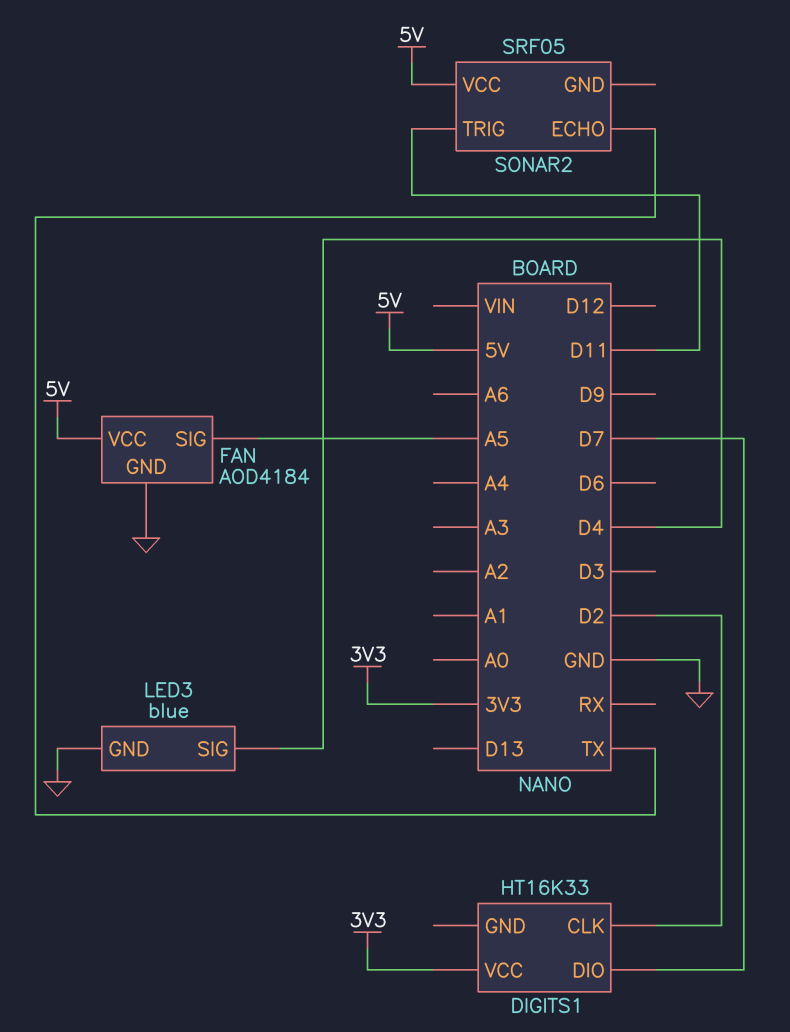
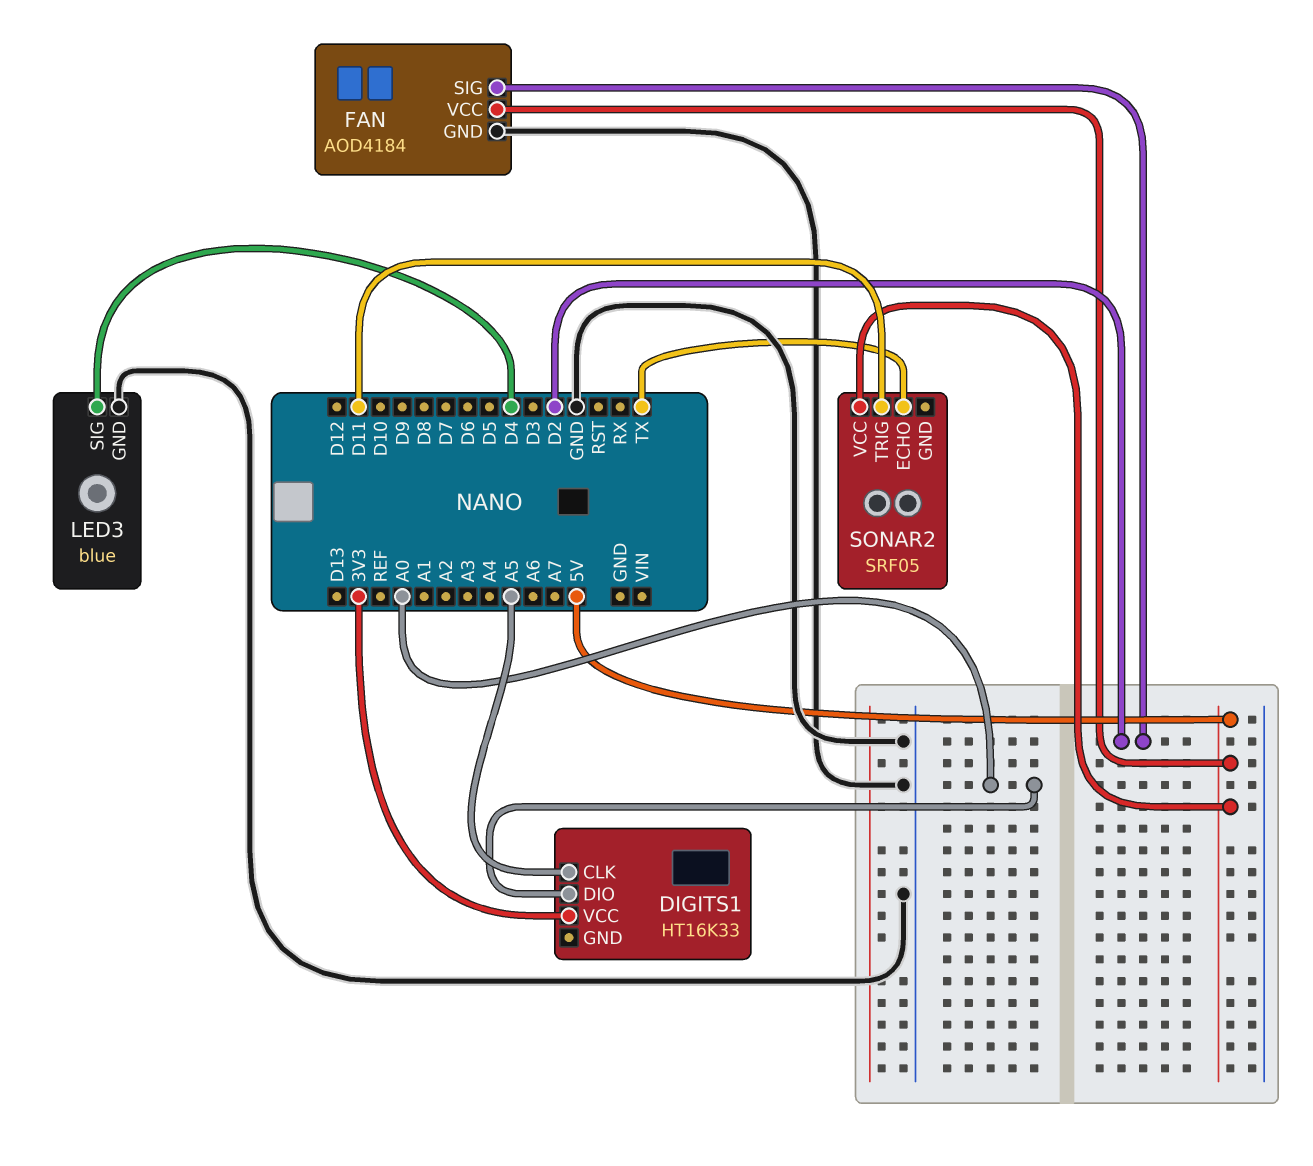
DIGITS1 pin CLK: D2 -> A5
DIGITS1 pin DIO: D7 -> A0
FAN pin SIG: A5 -> D2

